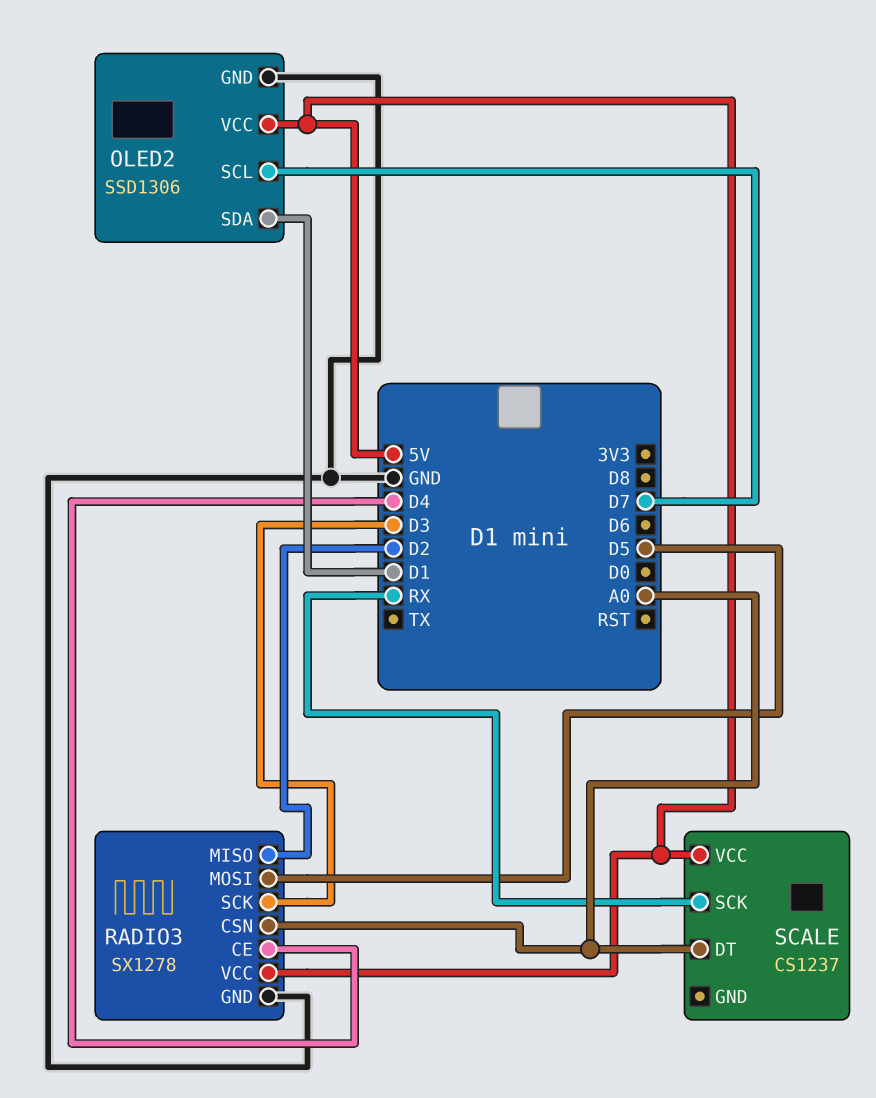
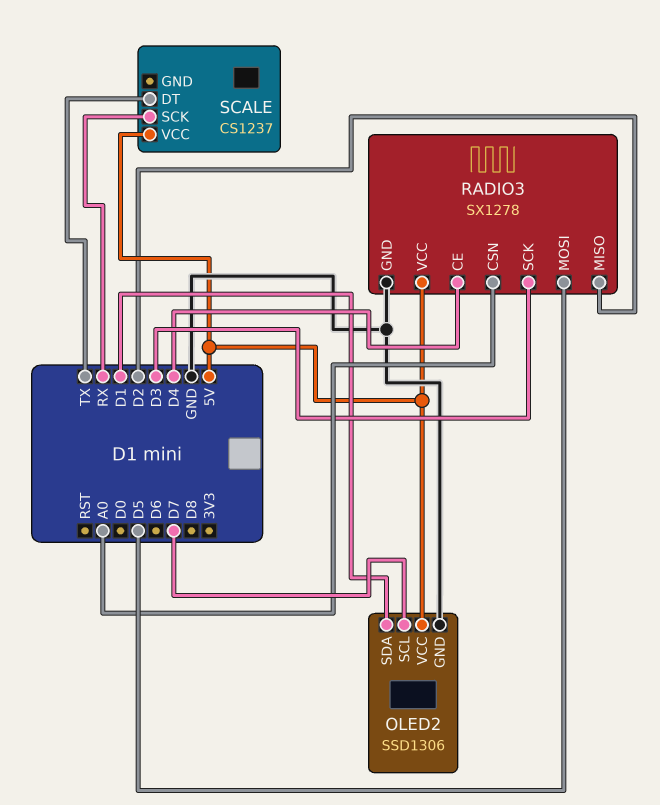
SCALE pin DT: A0 -> TX

